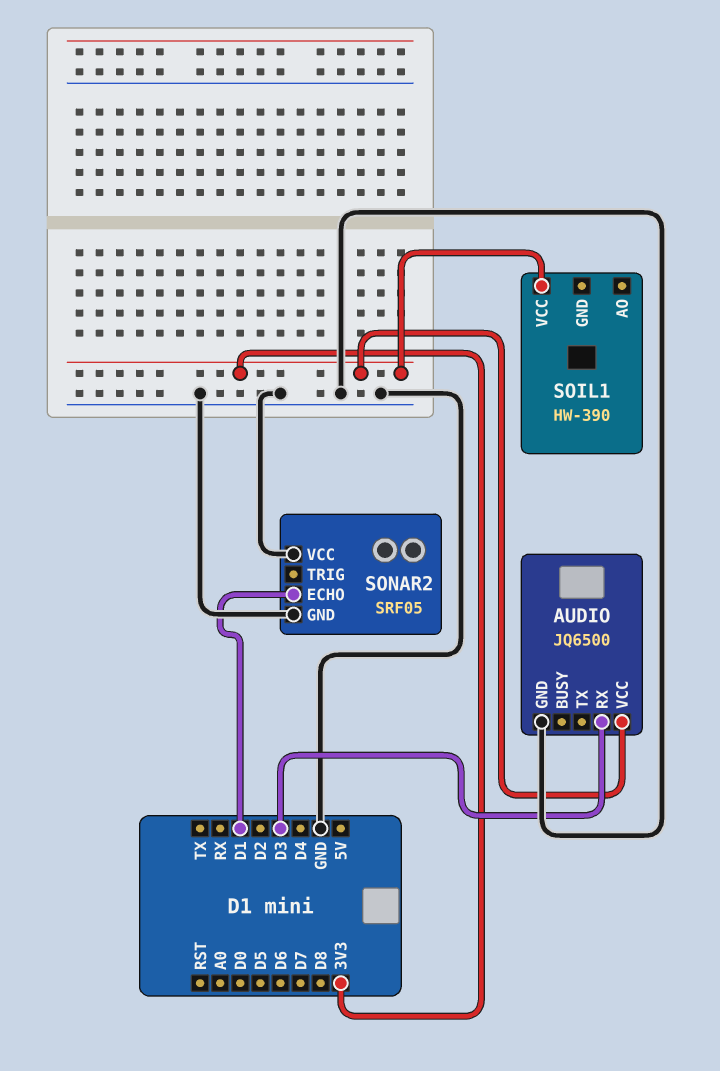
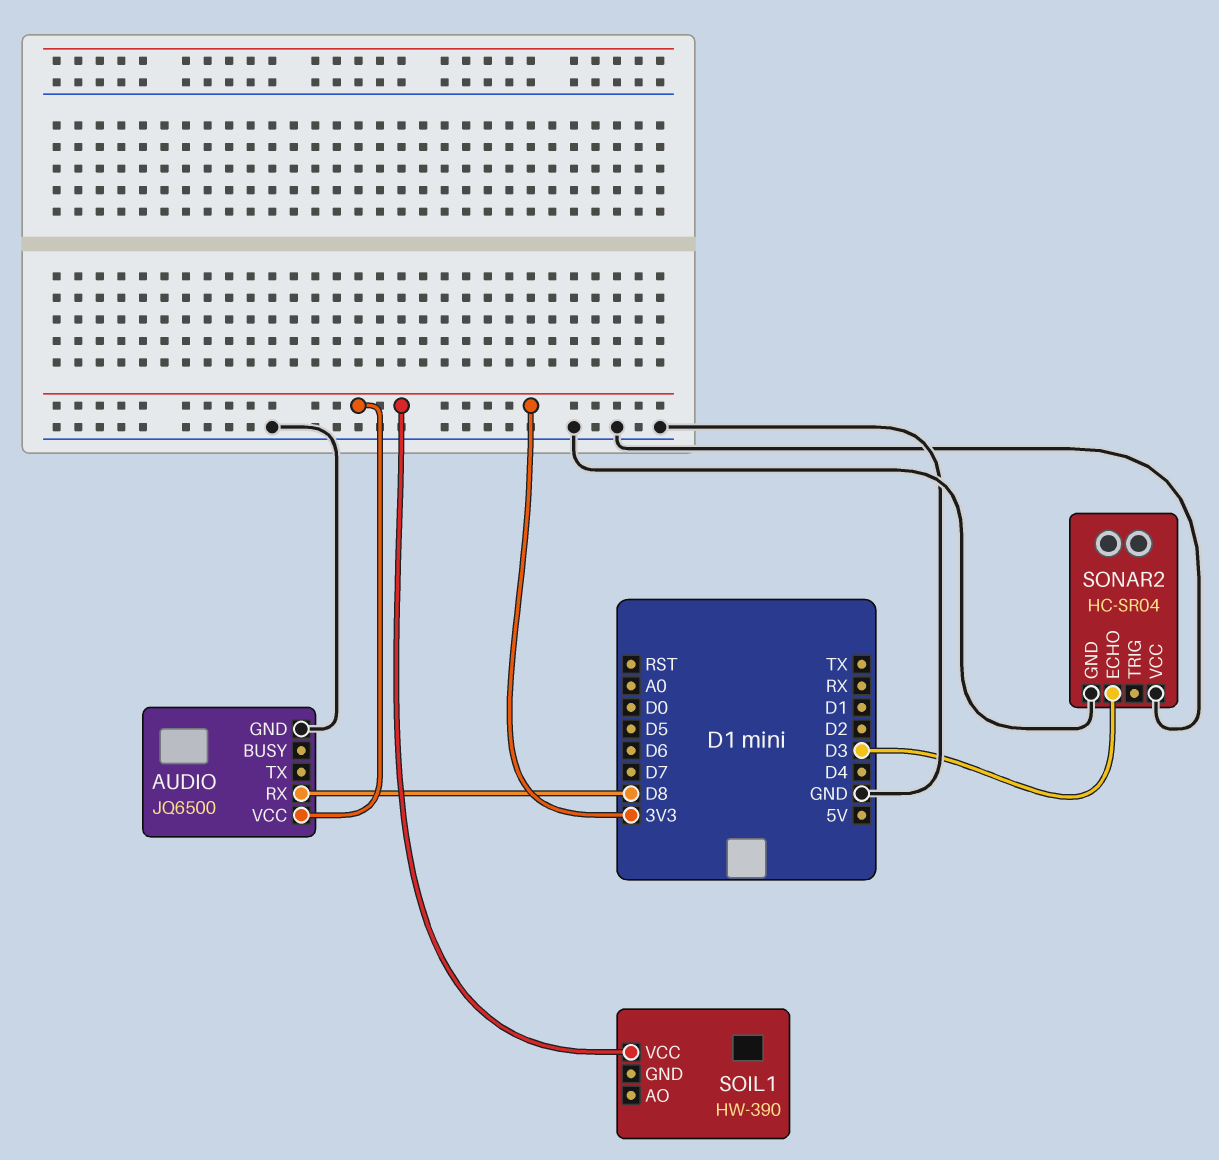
AUDIO pin RX: D3 -> D8
SONAR2: SRF05 -> HC-SR04
SONAR2 pin ECHO: D1 -> D3

